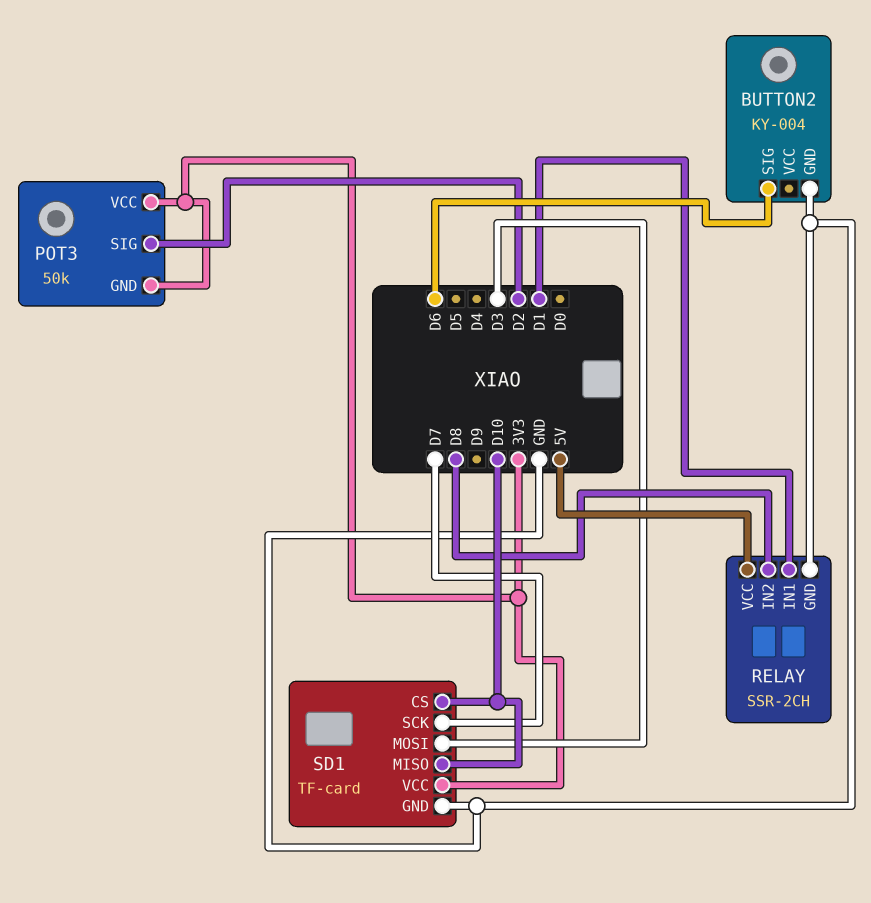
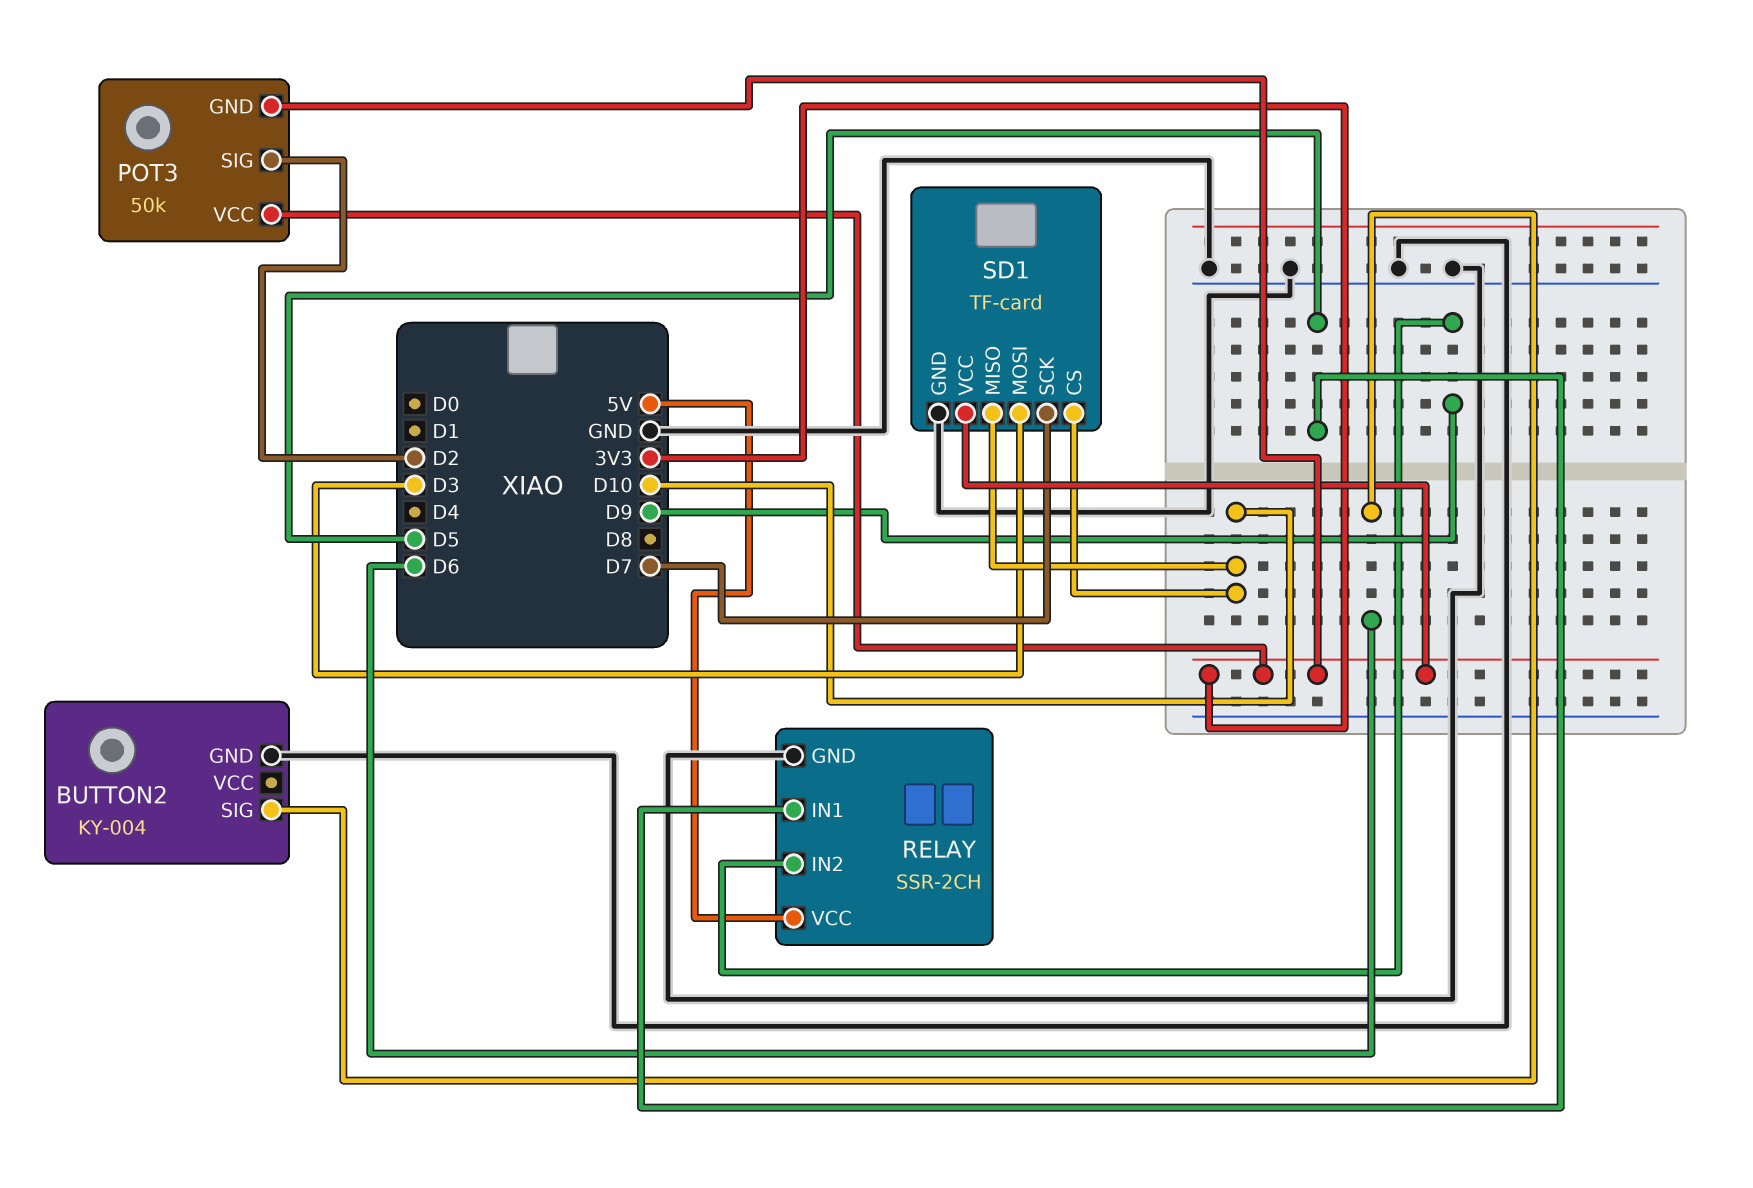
RELAY pin IN1: D1 -> D5
RELAY pin IN2: D8 -> D9

